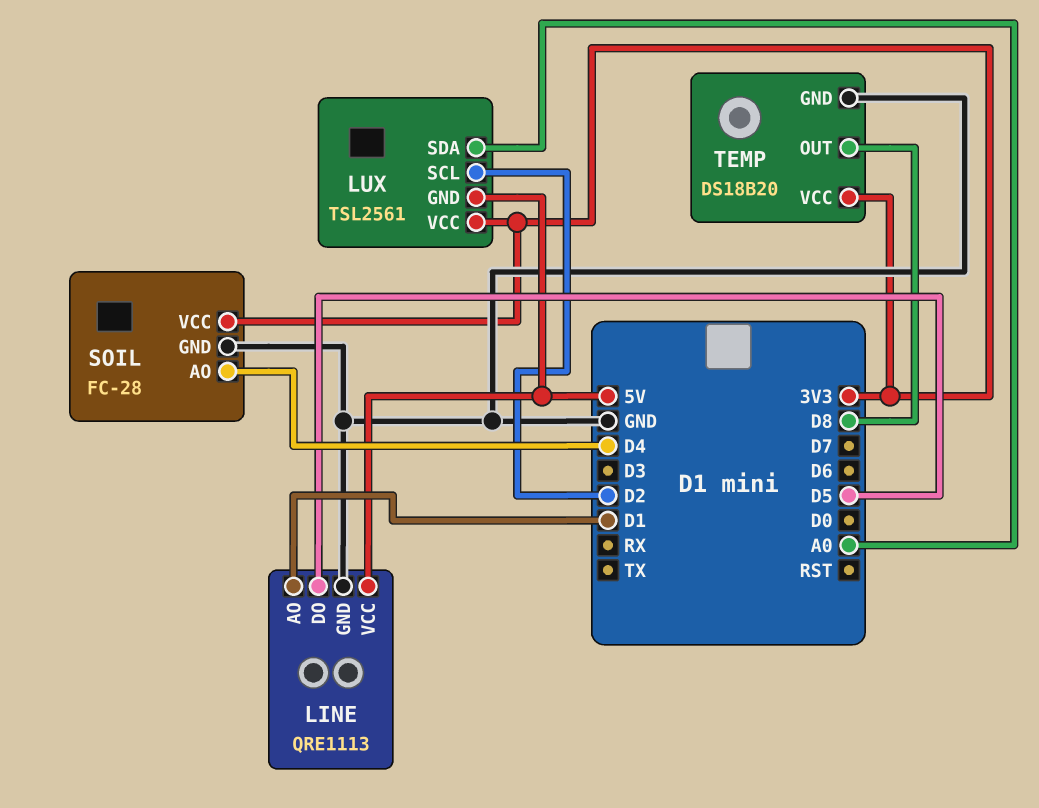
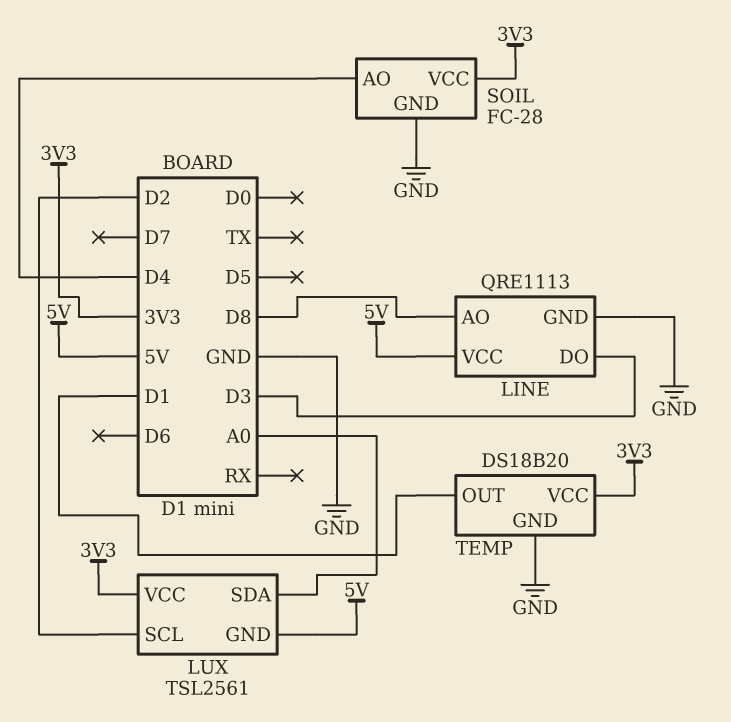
LINE pin AO: D1 -> D8
LINE pin DO: D5 -> D3
TEMP pin OUT: D8 -> D1

